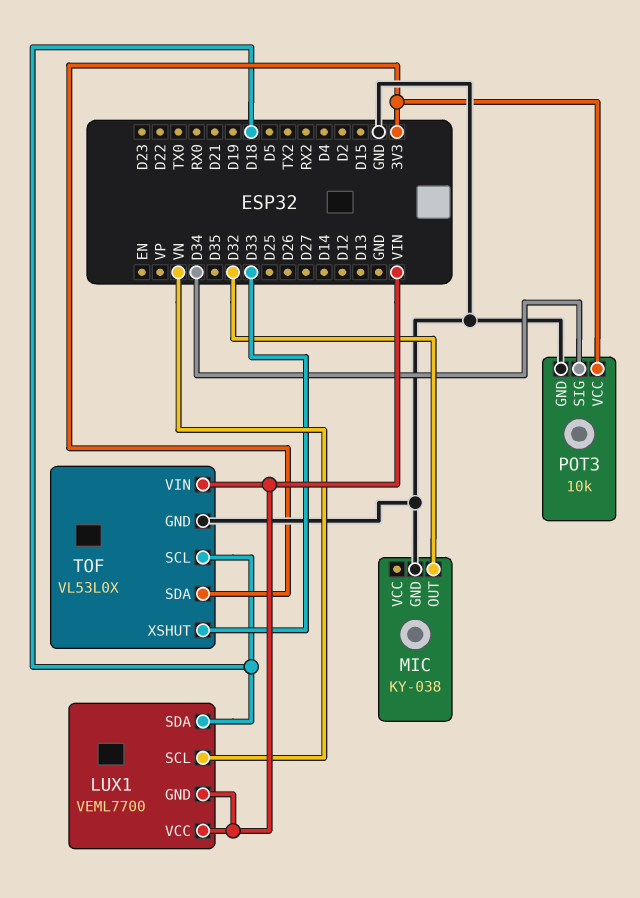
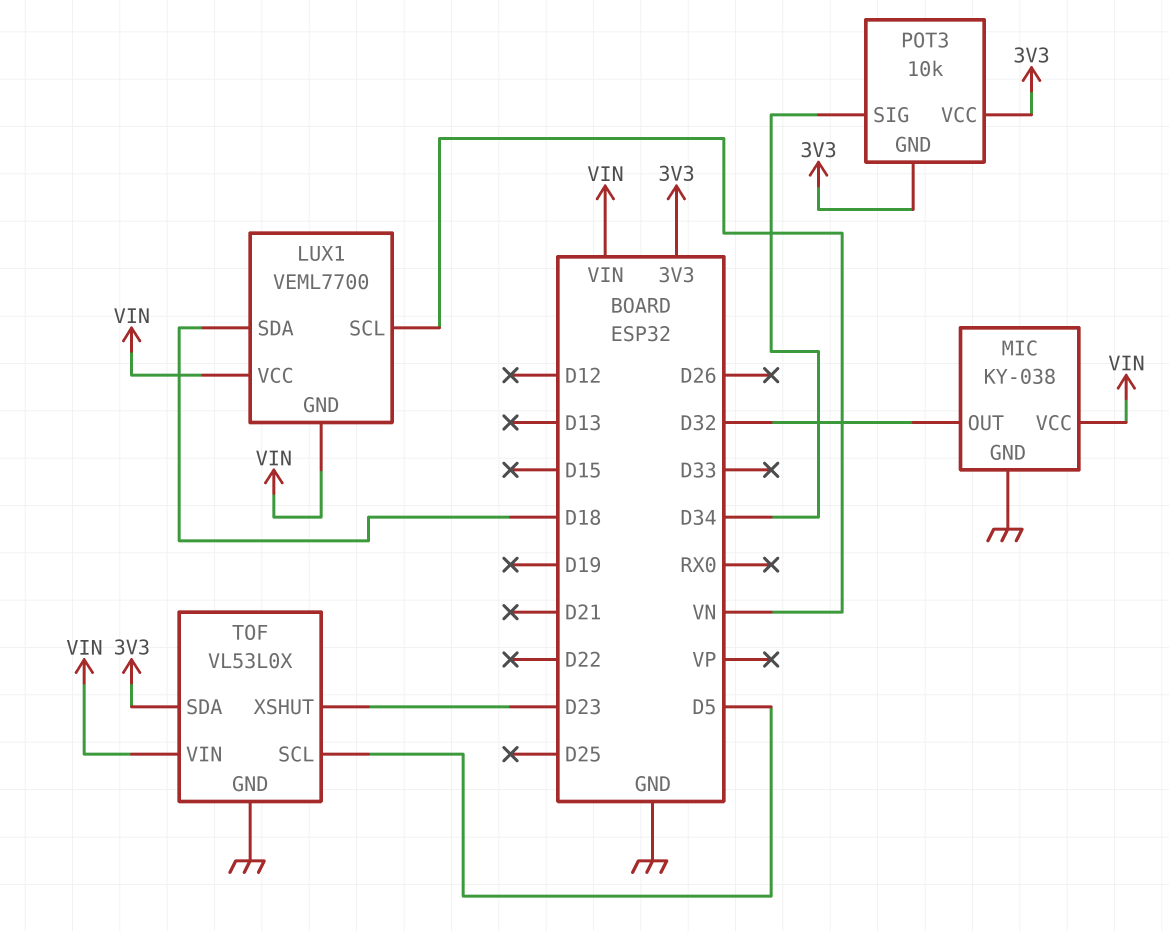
MIC pin VCC: none -> VIN
POT3 pin GND: GND -> 3V3
TOF pin SCL: D18 -> D5
TOF pin XSHUT: D33 -> D23

